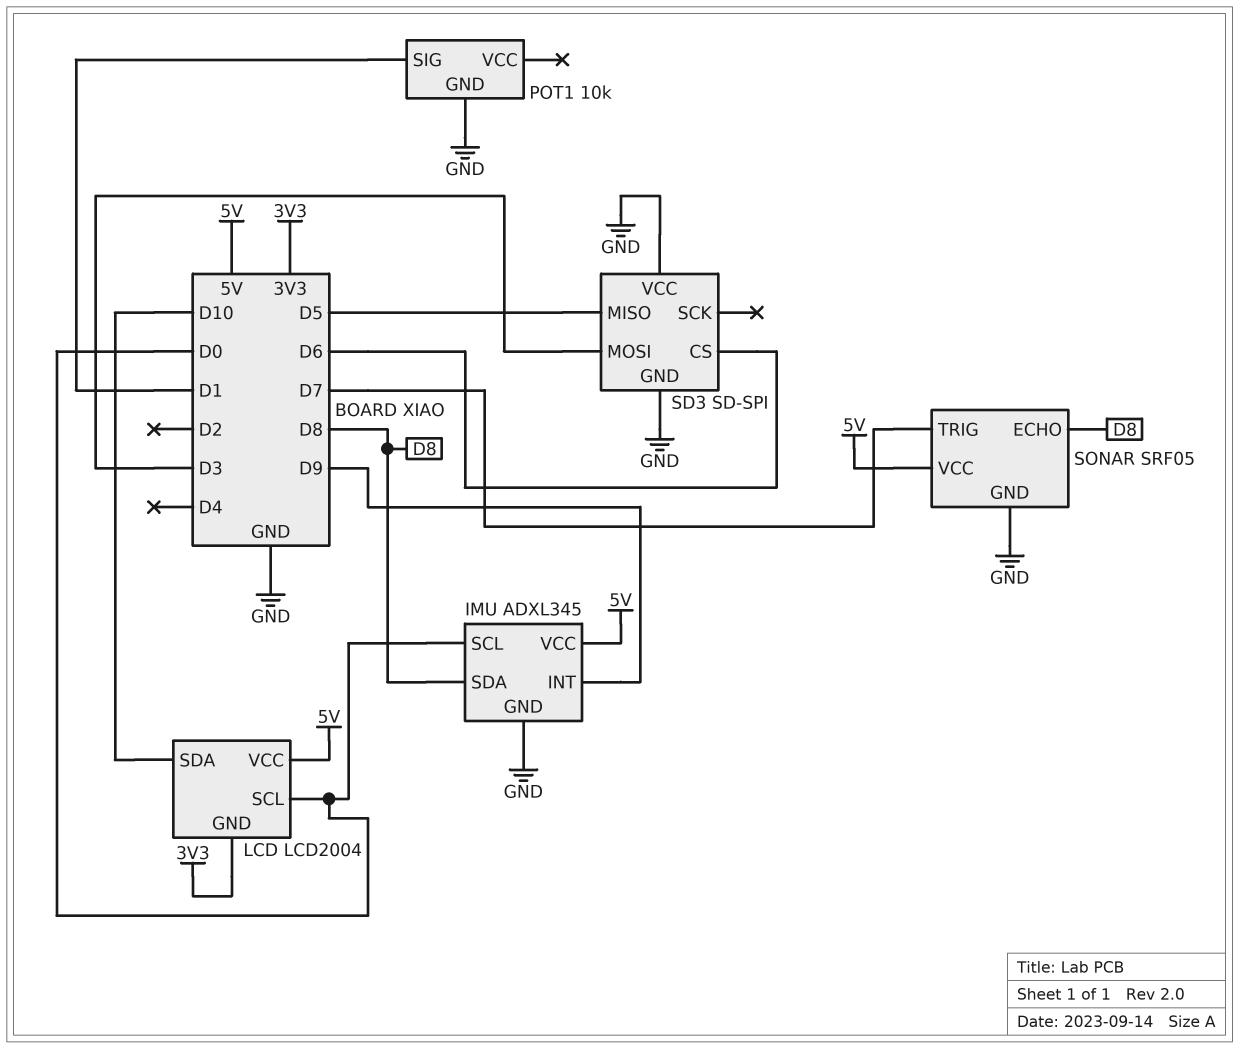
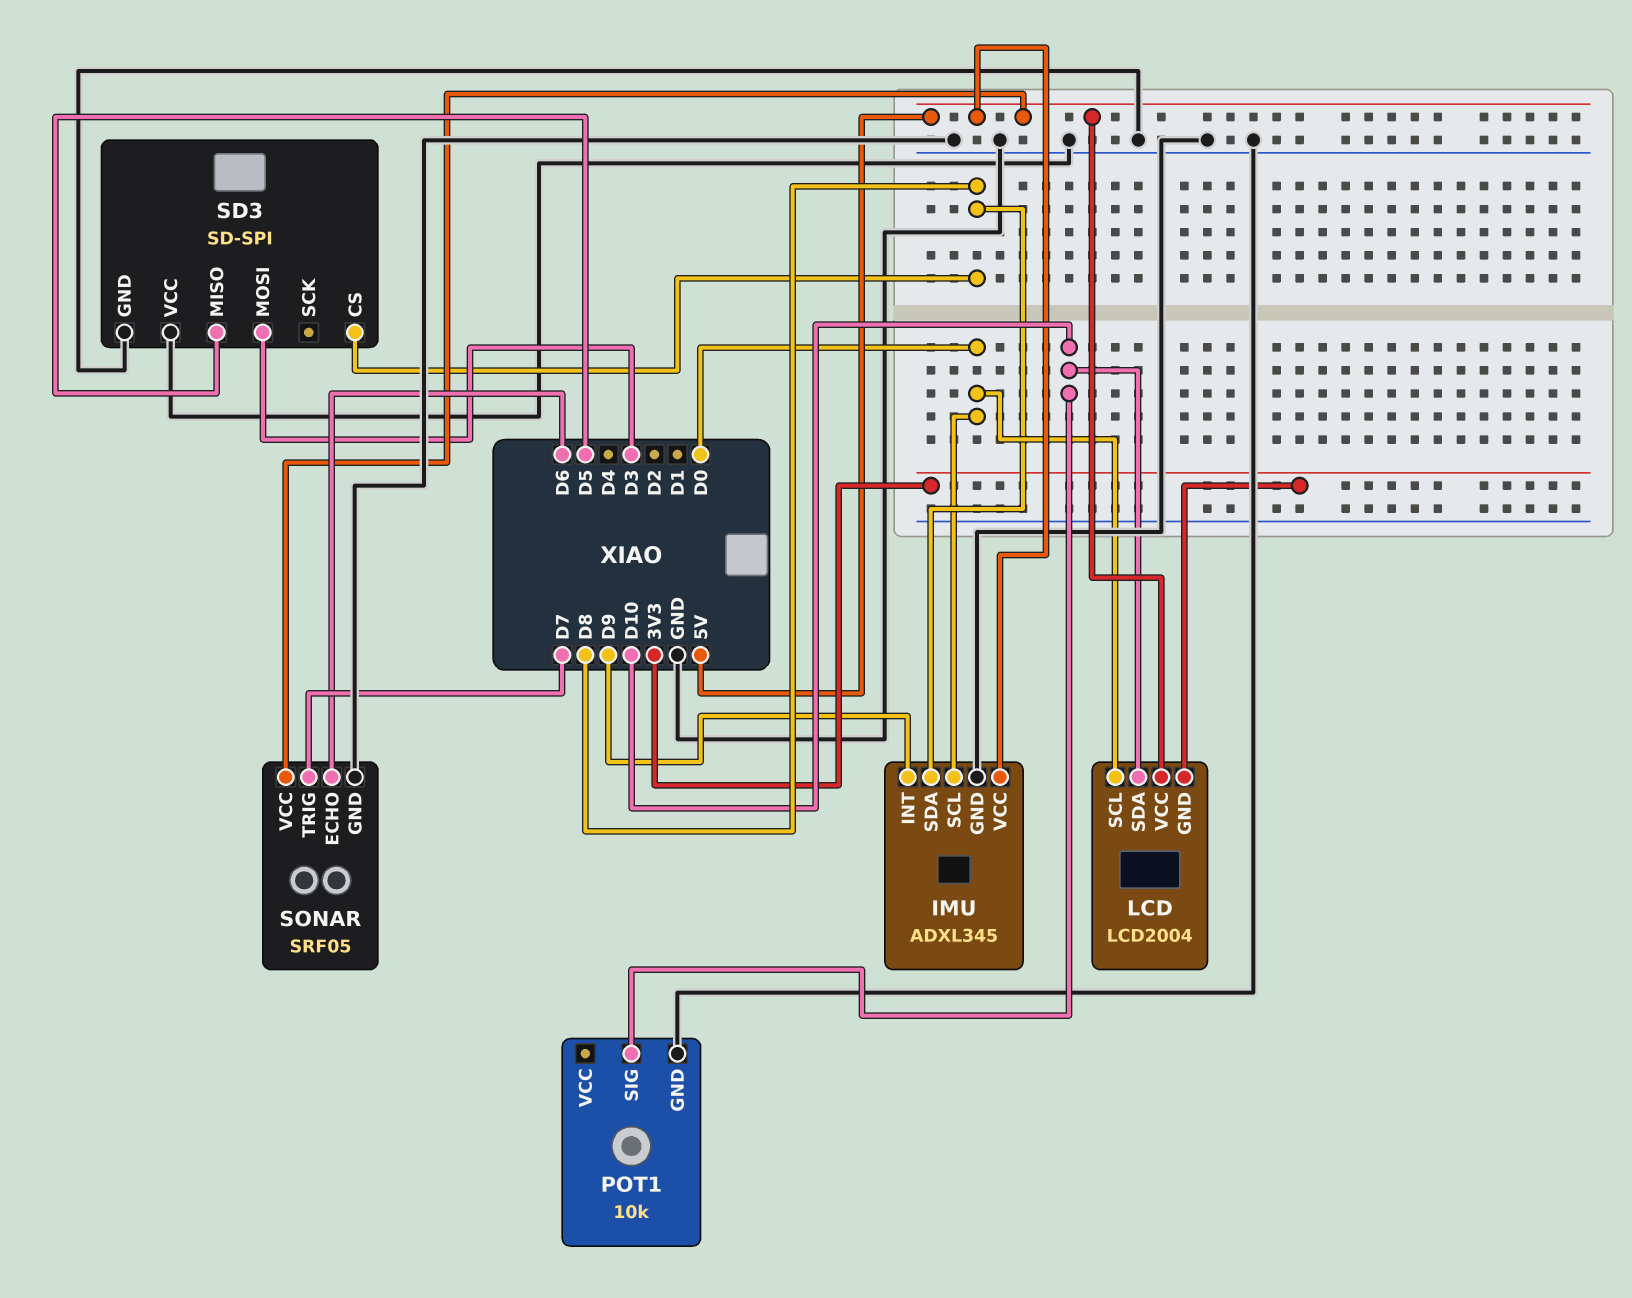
POT1 pin SIG: D1 -> D10
SD3 pin CS: D6 -> D8
SONAR pin ECHO: D8 -> D6

